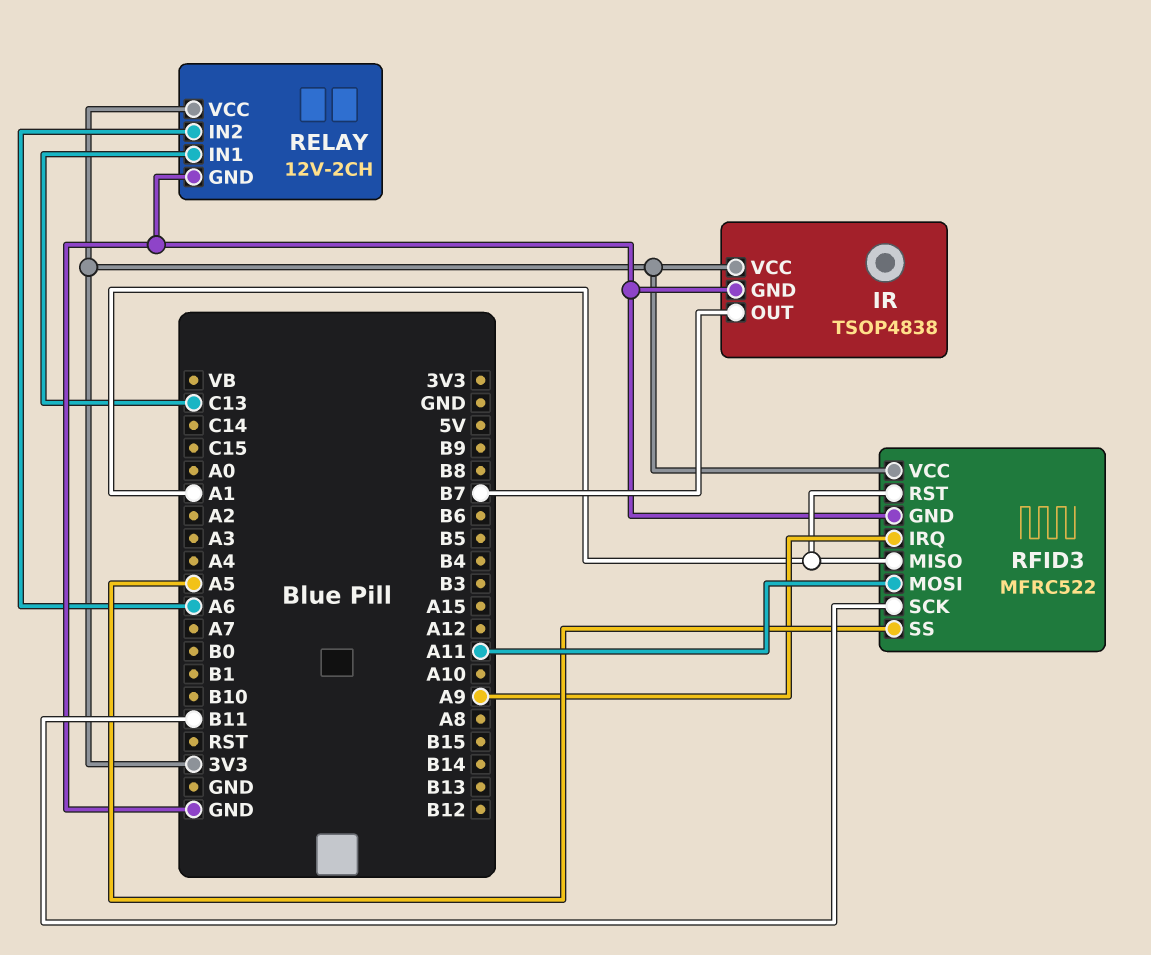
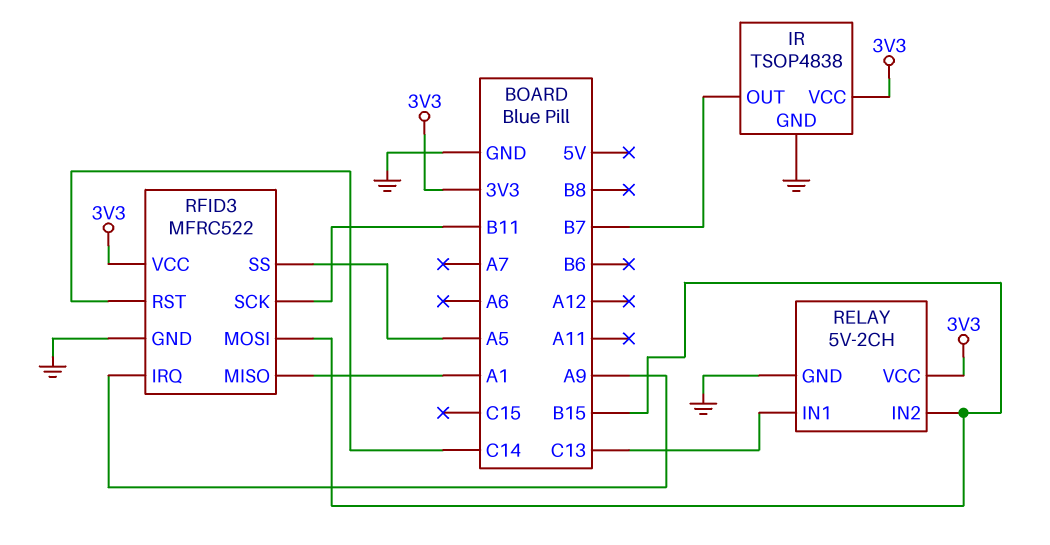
RELAY: 12V-2CH -> 5V-2CH
RELAY pin IN2: A6 -> B15
RFID3 pin MOSI: A11 -> B15
RFID3 pin RST: A1 -> C14

